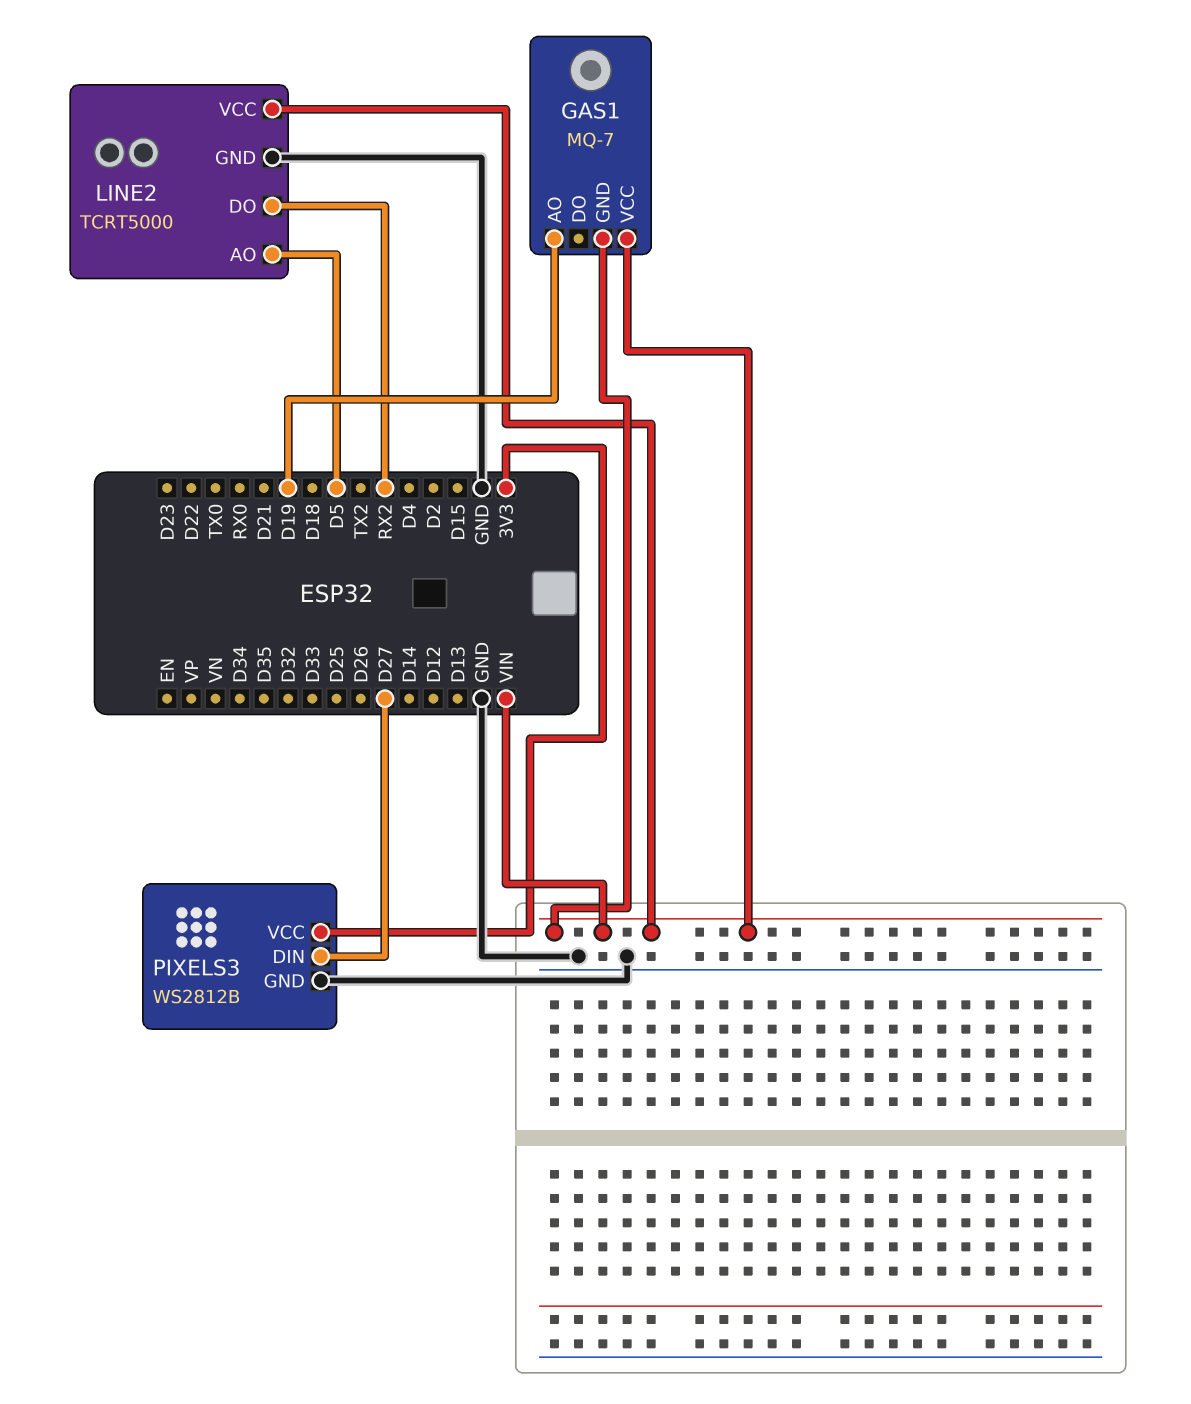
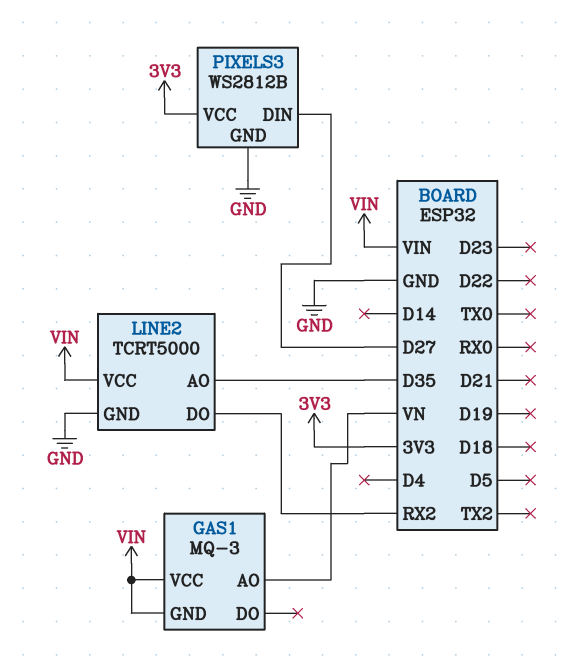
GAS1: MQ-7 -> MQ-3
GAS1 pin AO: D19 -> VN
LINE2 pin AO: D5 -> D35

